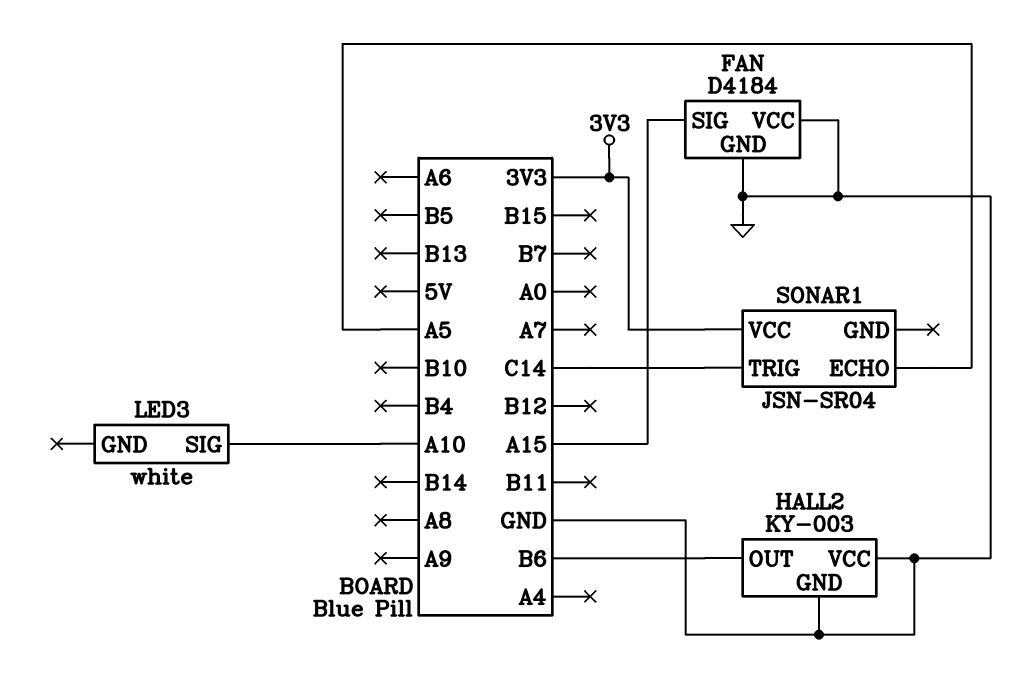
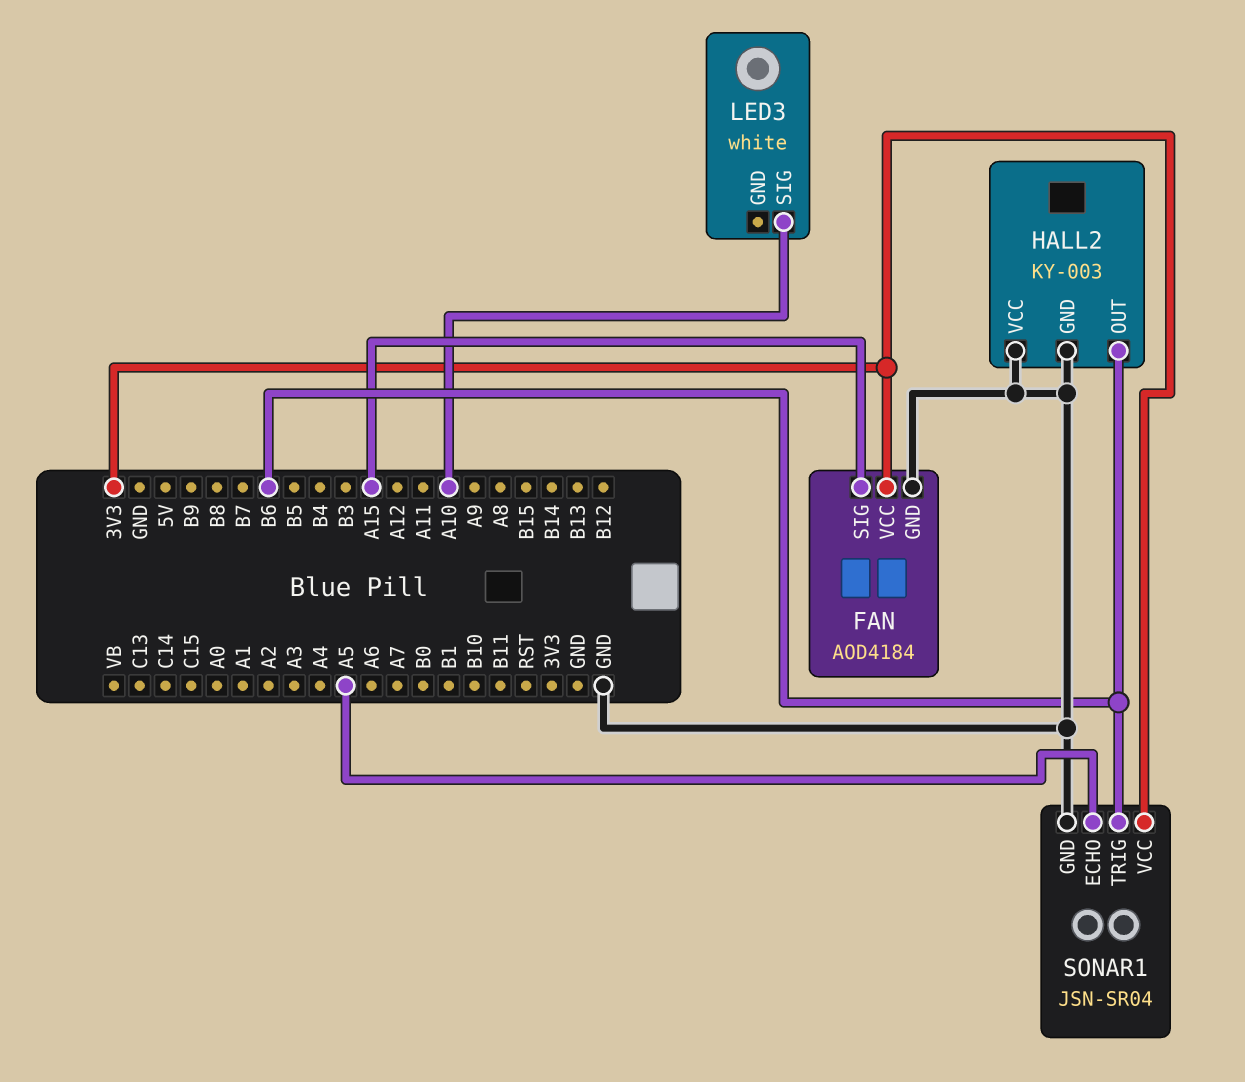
FAN: D4184 -> AOD4184
FAN pin VCC: GND -> 3V3
SONAR1 pin GND: none -> GND
SONAR1 pin TRIG: C14 -> B6

